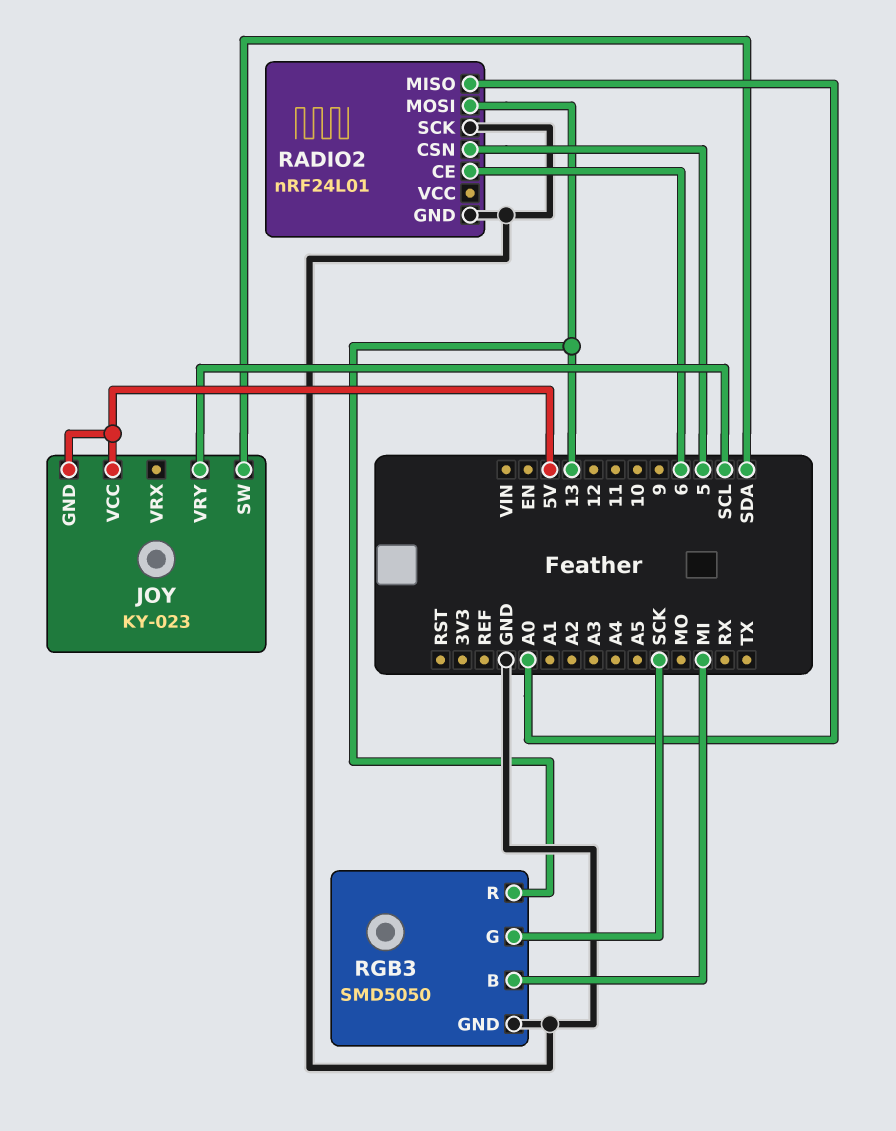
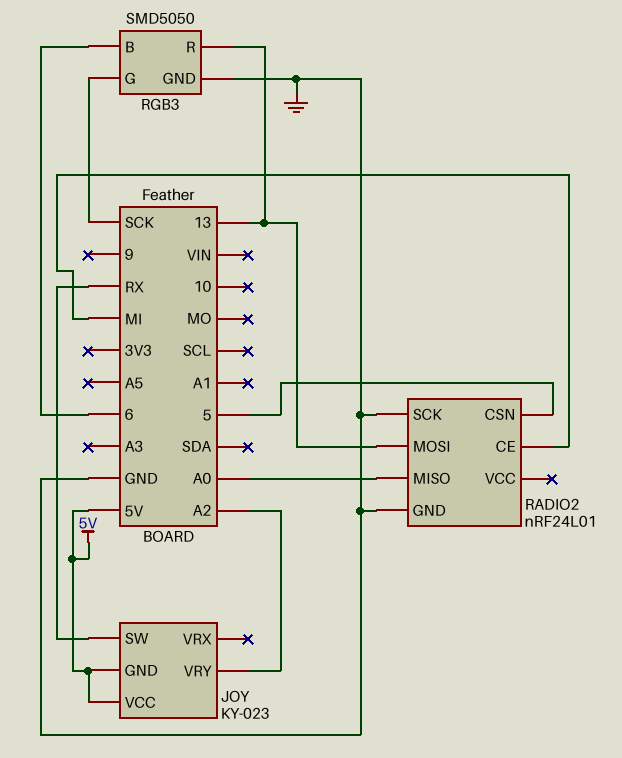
JOY pin SW: SDA -> RX
JOY pin VRY: SCL -> A2
RADIO2 pin CE: 6 -> MI
RGB3 pin B: MI -> 6

